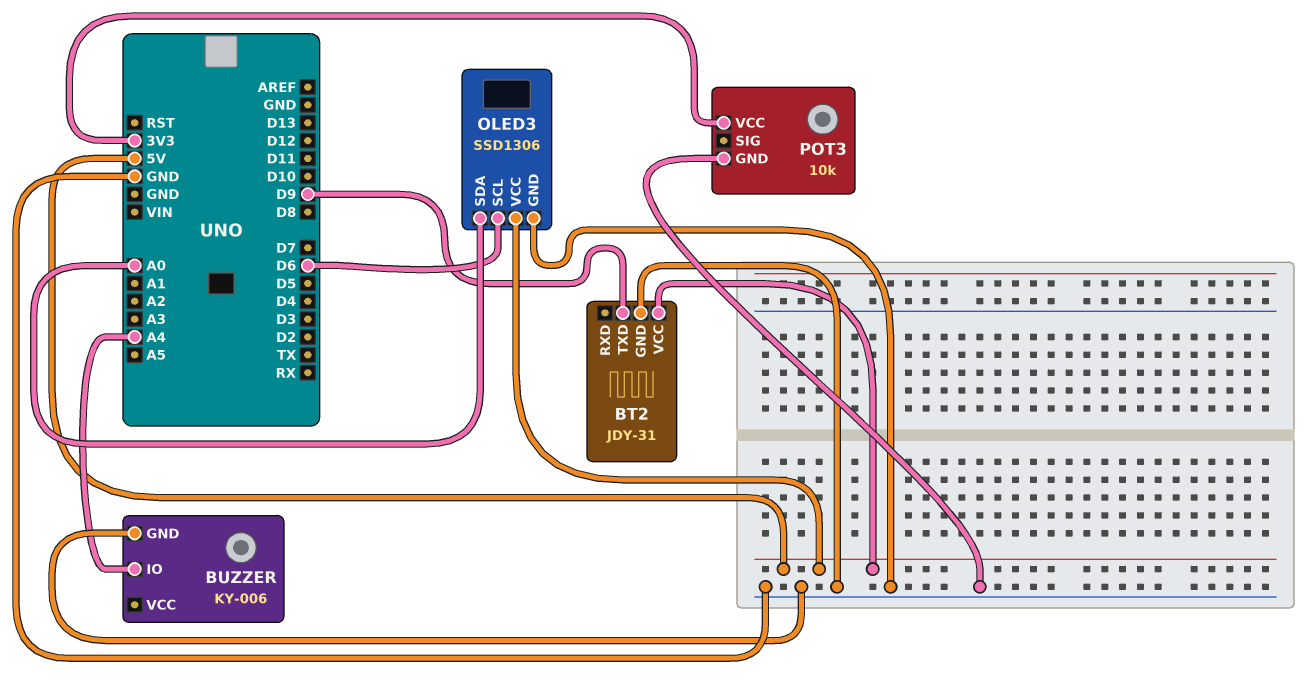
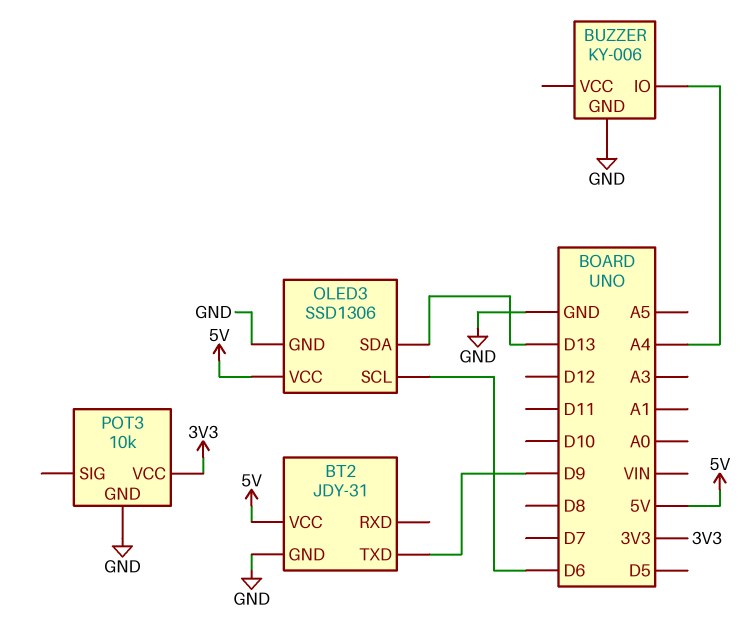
OLED3 pin SDA: A0 -> D13

